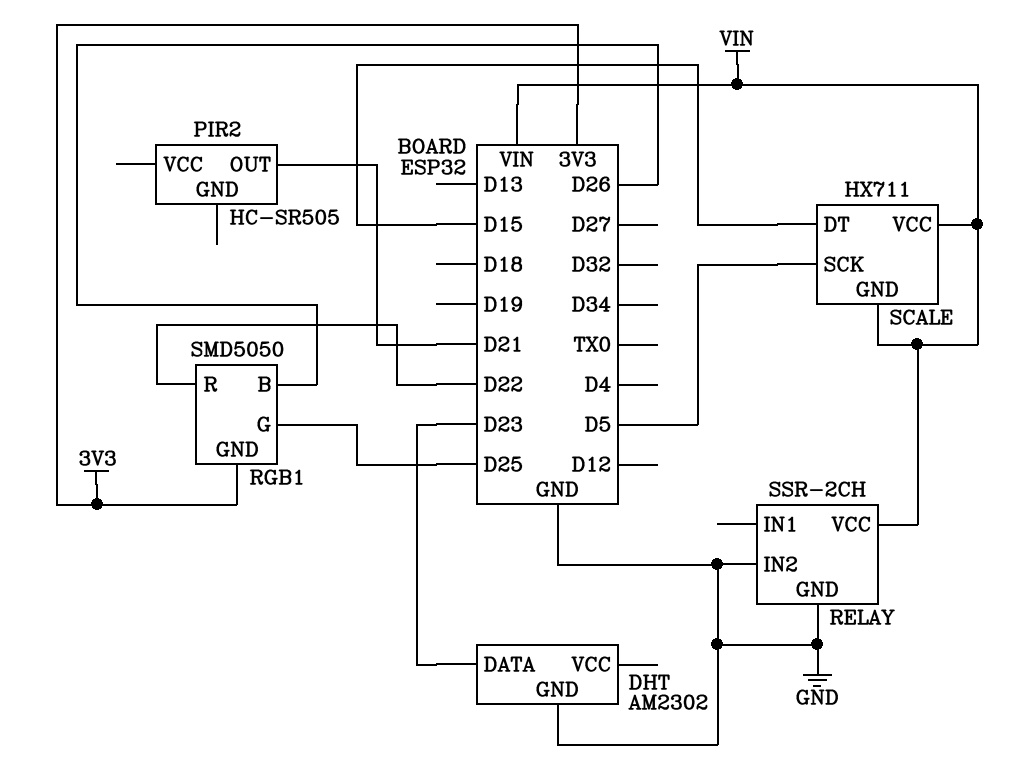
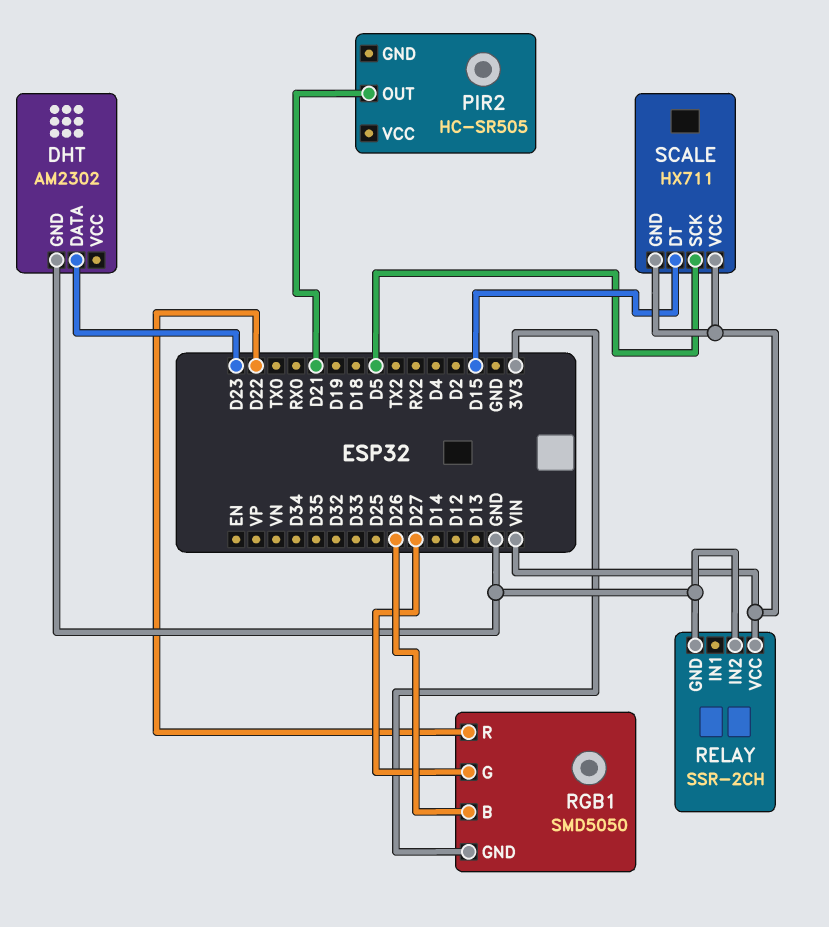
RGB1 pin G: D25 -> D27

